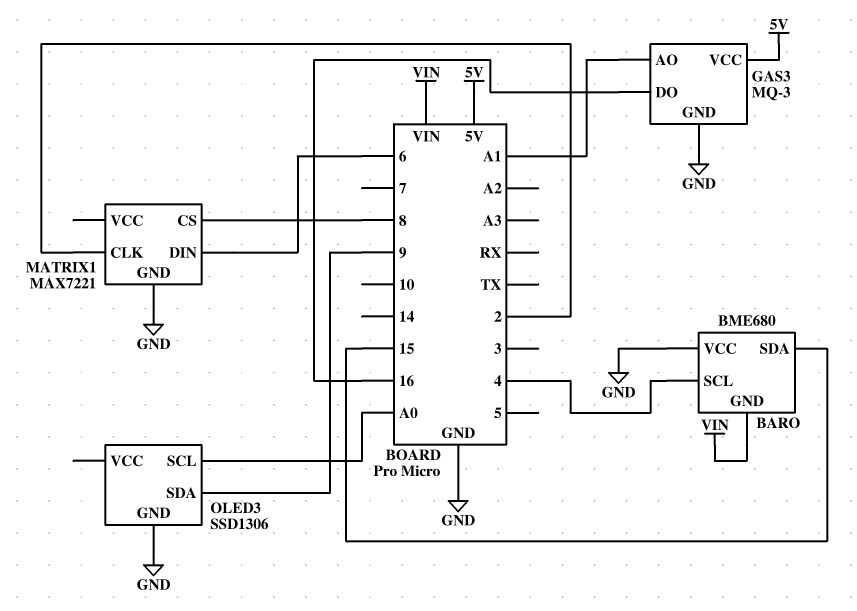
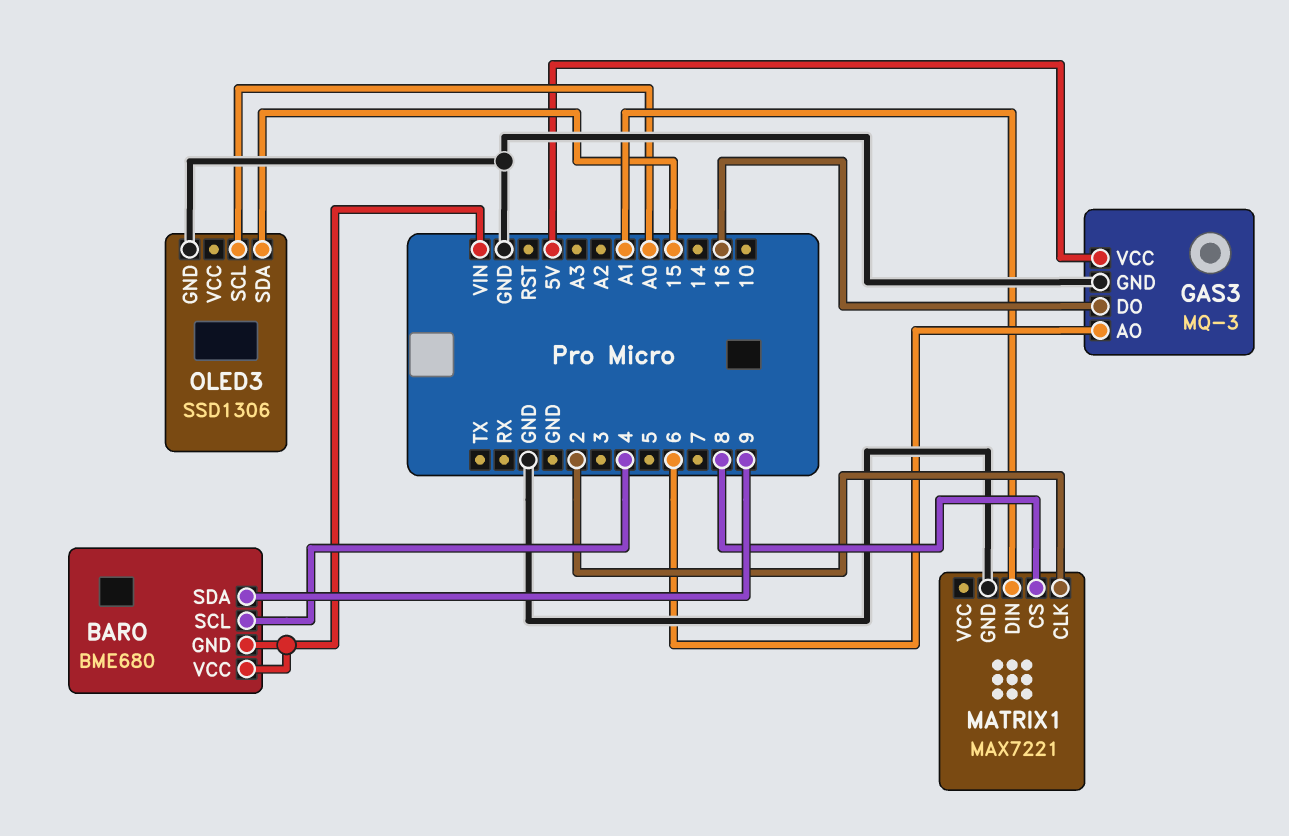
BARO pin SDA: 15 -> 9
BARO pin VCC: GND -> VIN
GAS3 pin AO: A1 -> 6
MATRIX1 pin DIN: 6 -> A1
OLED3 pin SDA: 9 -> 15

